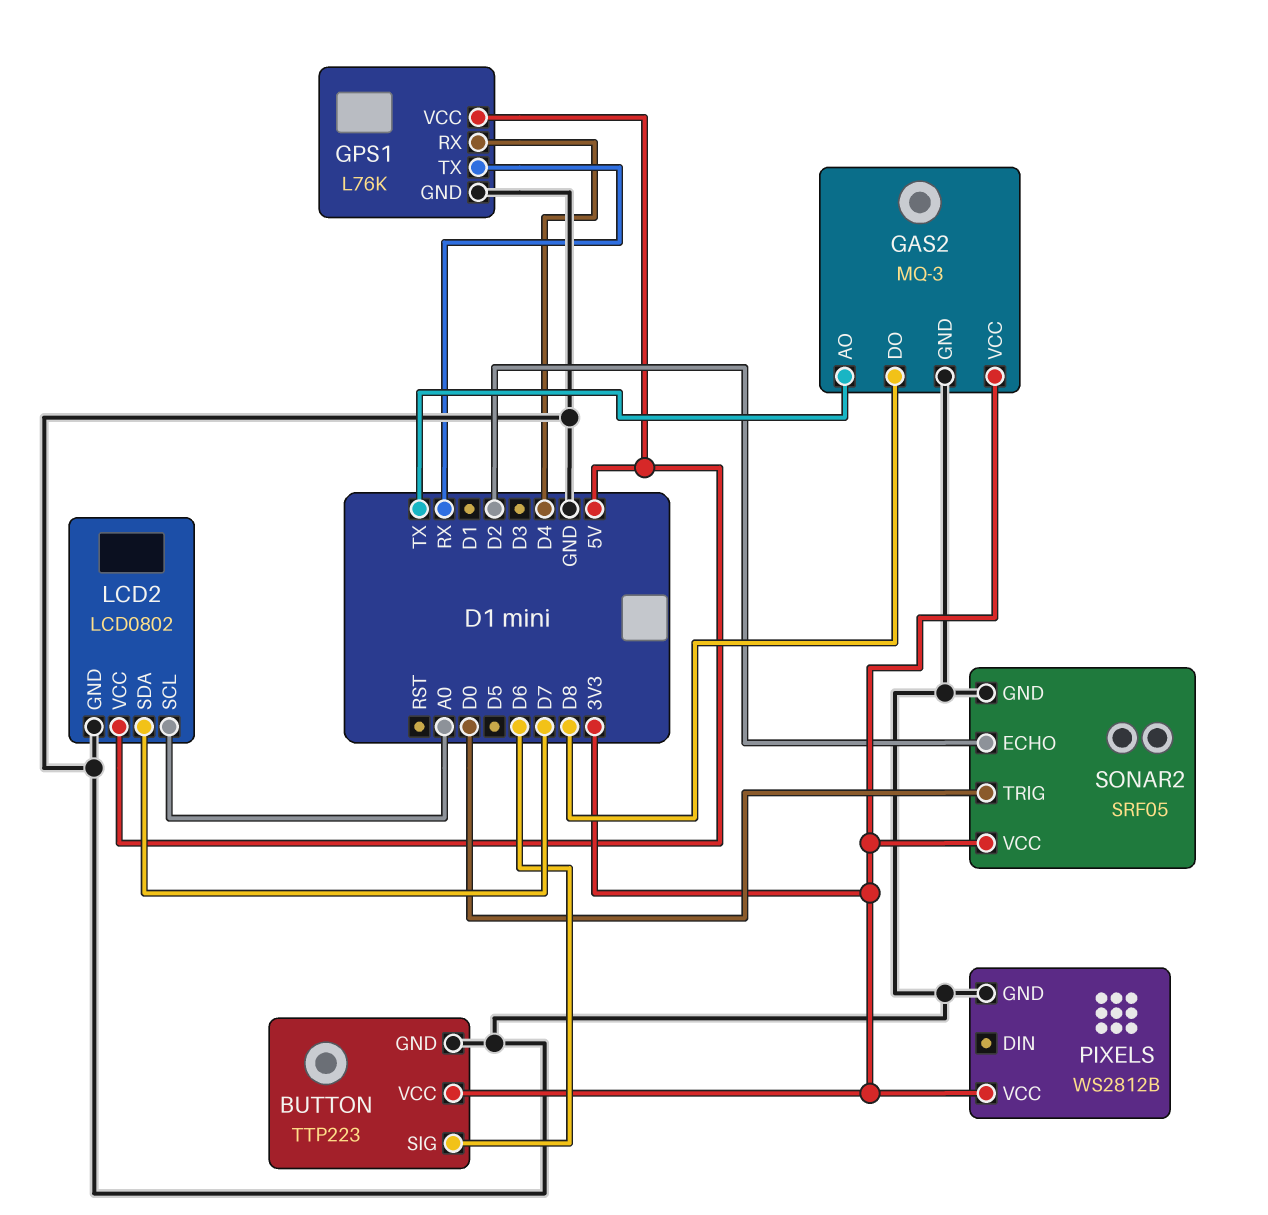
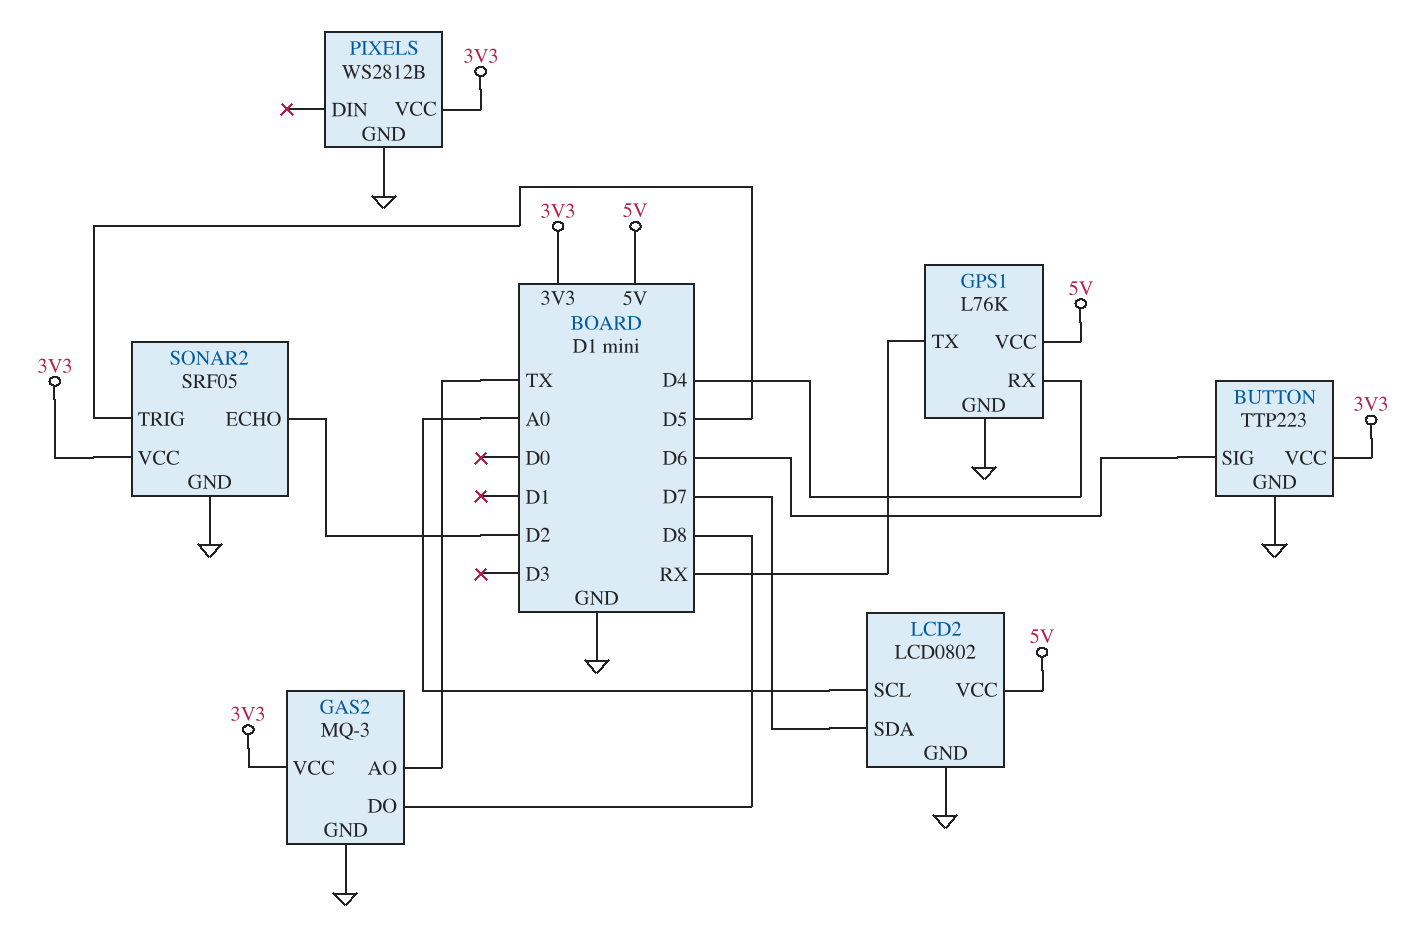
SONAR2 pin TRIG: D0 -> D5

